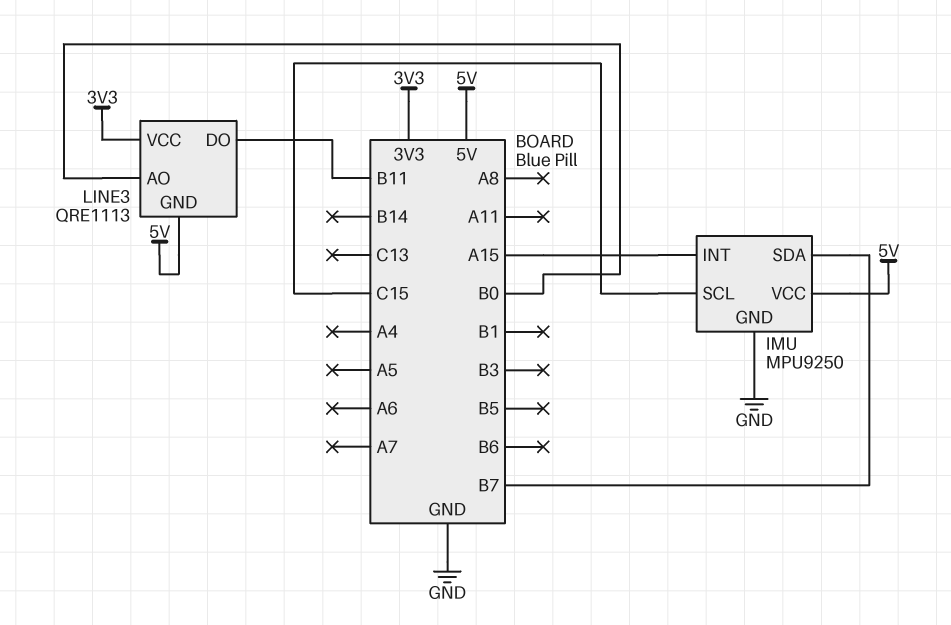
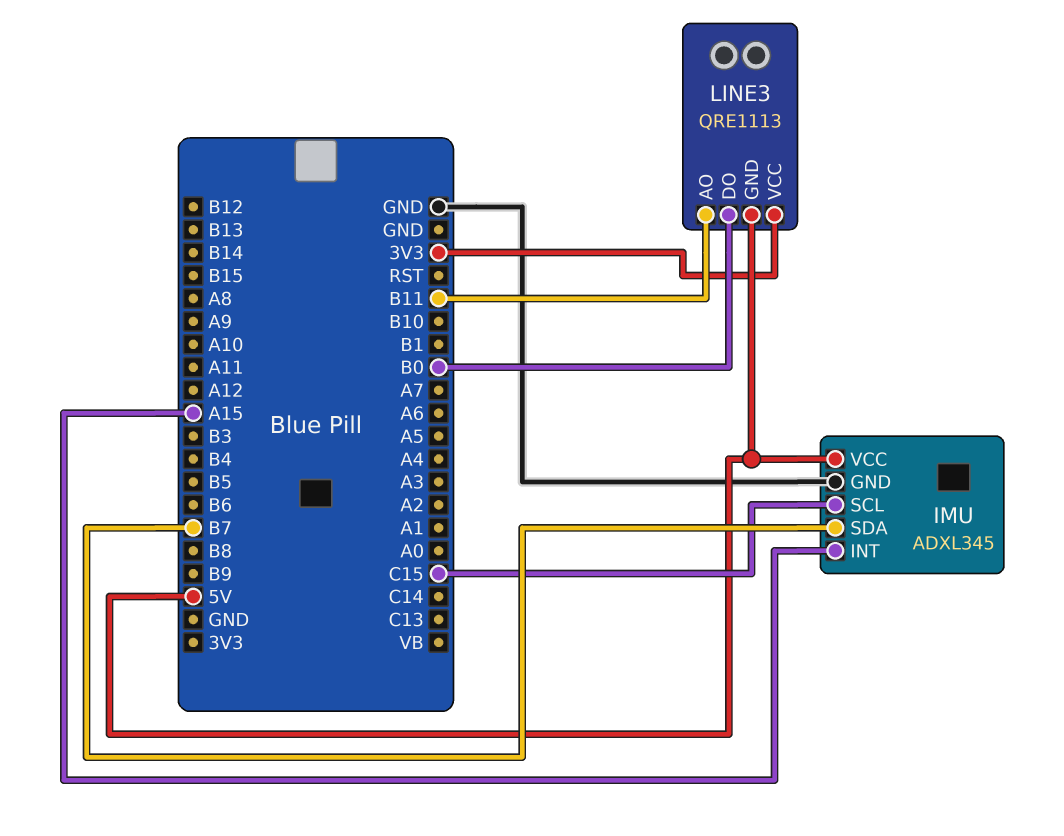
IMU: MPU9250 -> ADXL345
LINE3 pin AO: B0 -> B11
LINE3 pin DO: B11 -> B0

